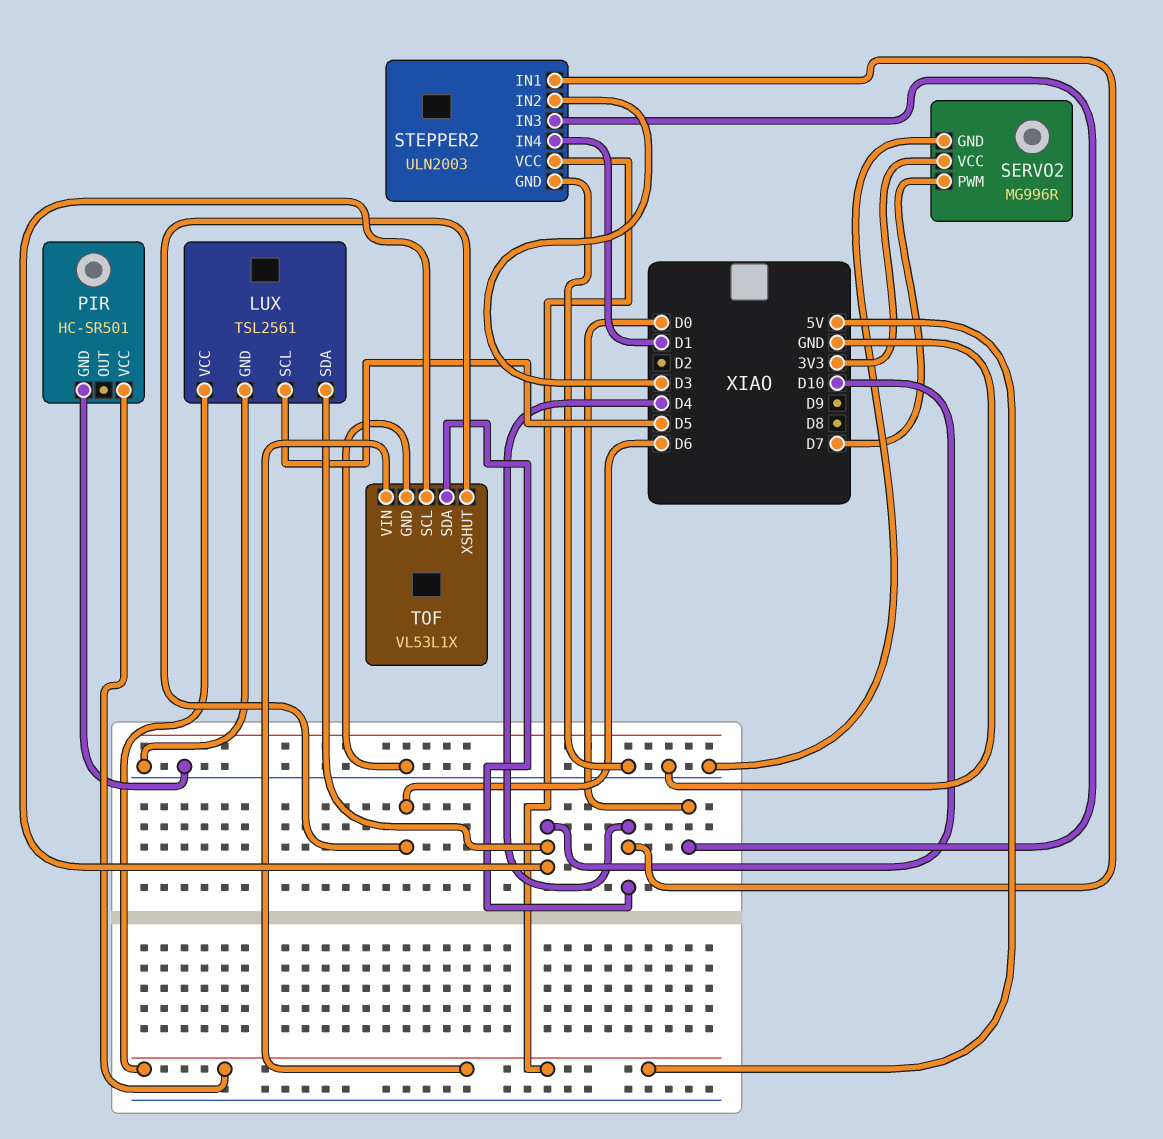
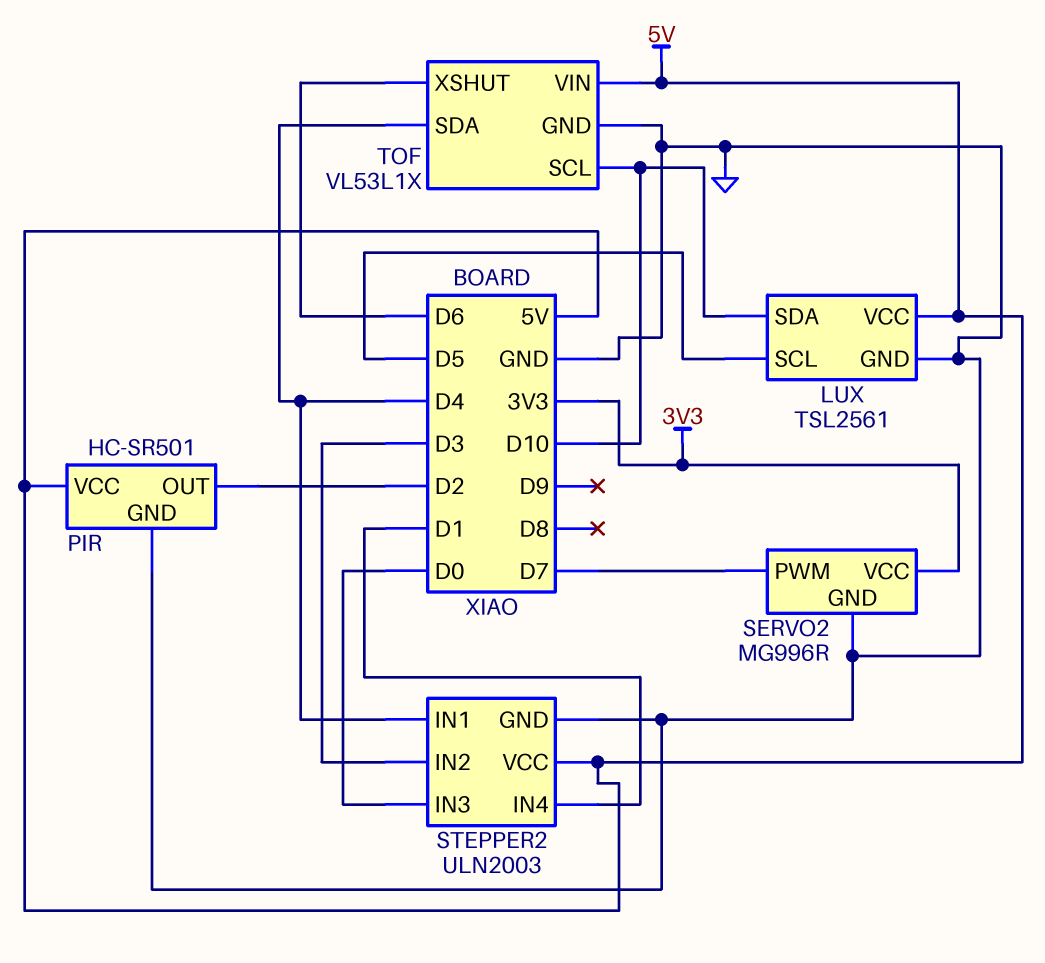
PIR pin OUT: none -> D2

